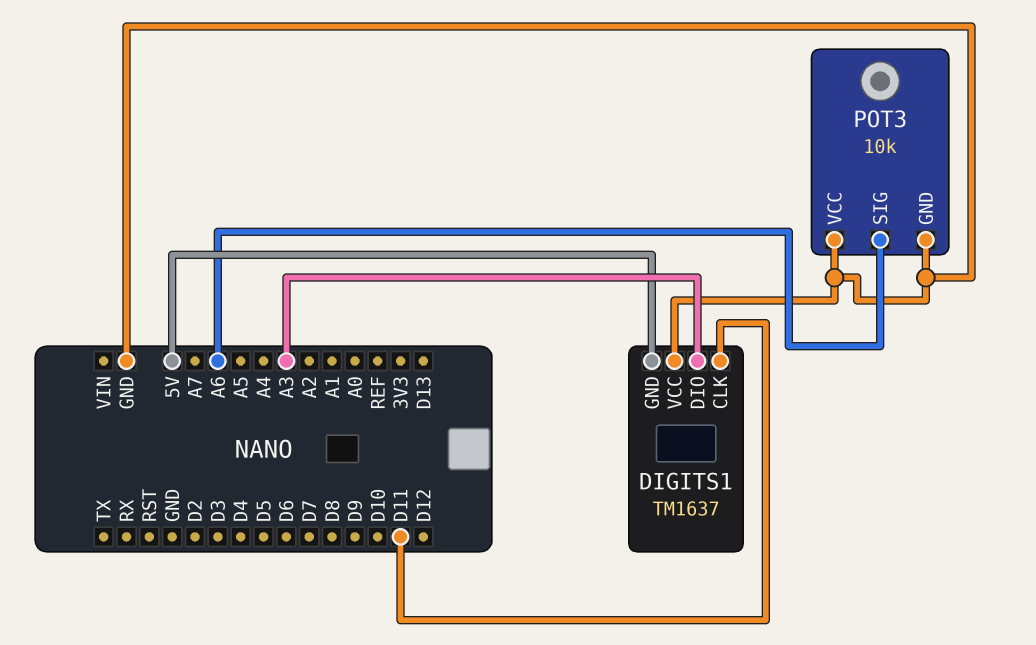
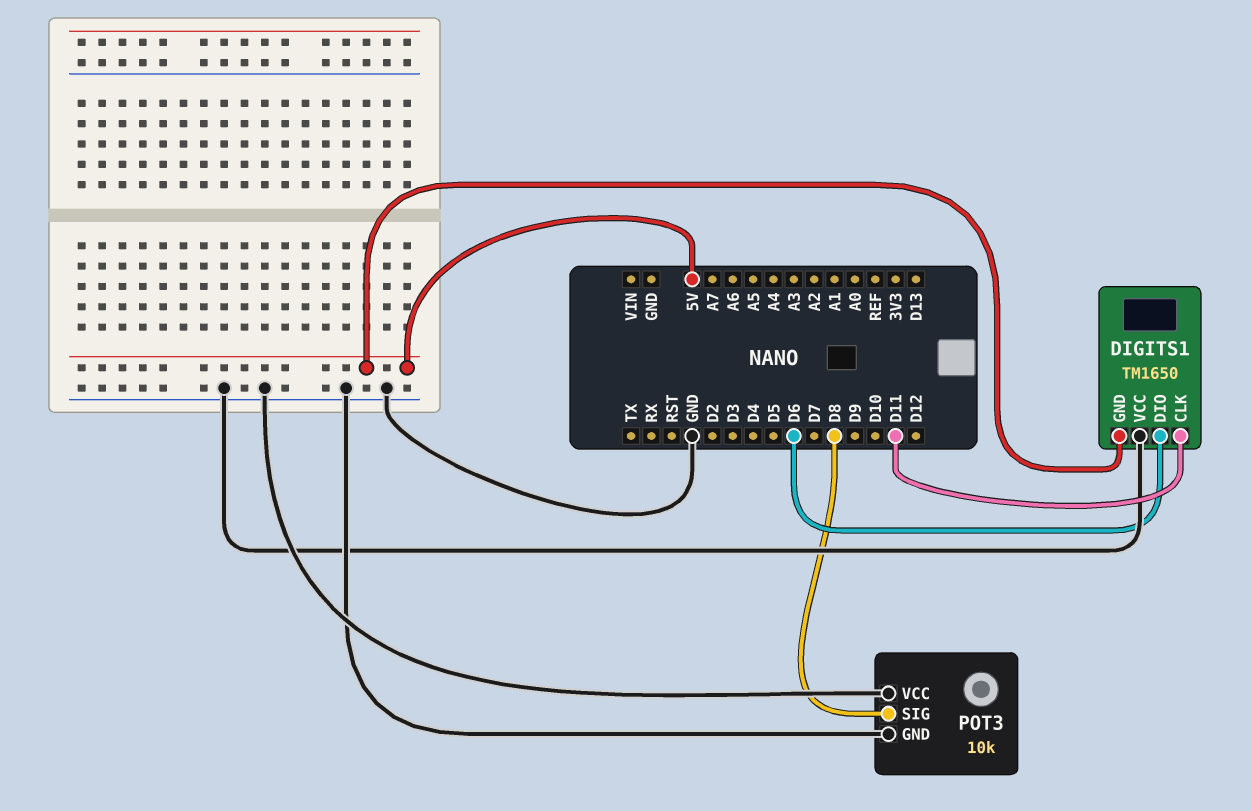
DIGITS1: TM1637 -> TM1650
DIGITS1 pin DIO: A3 -> D6
POT3 pin SIG: A6 -> D8

